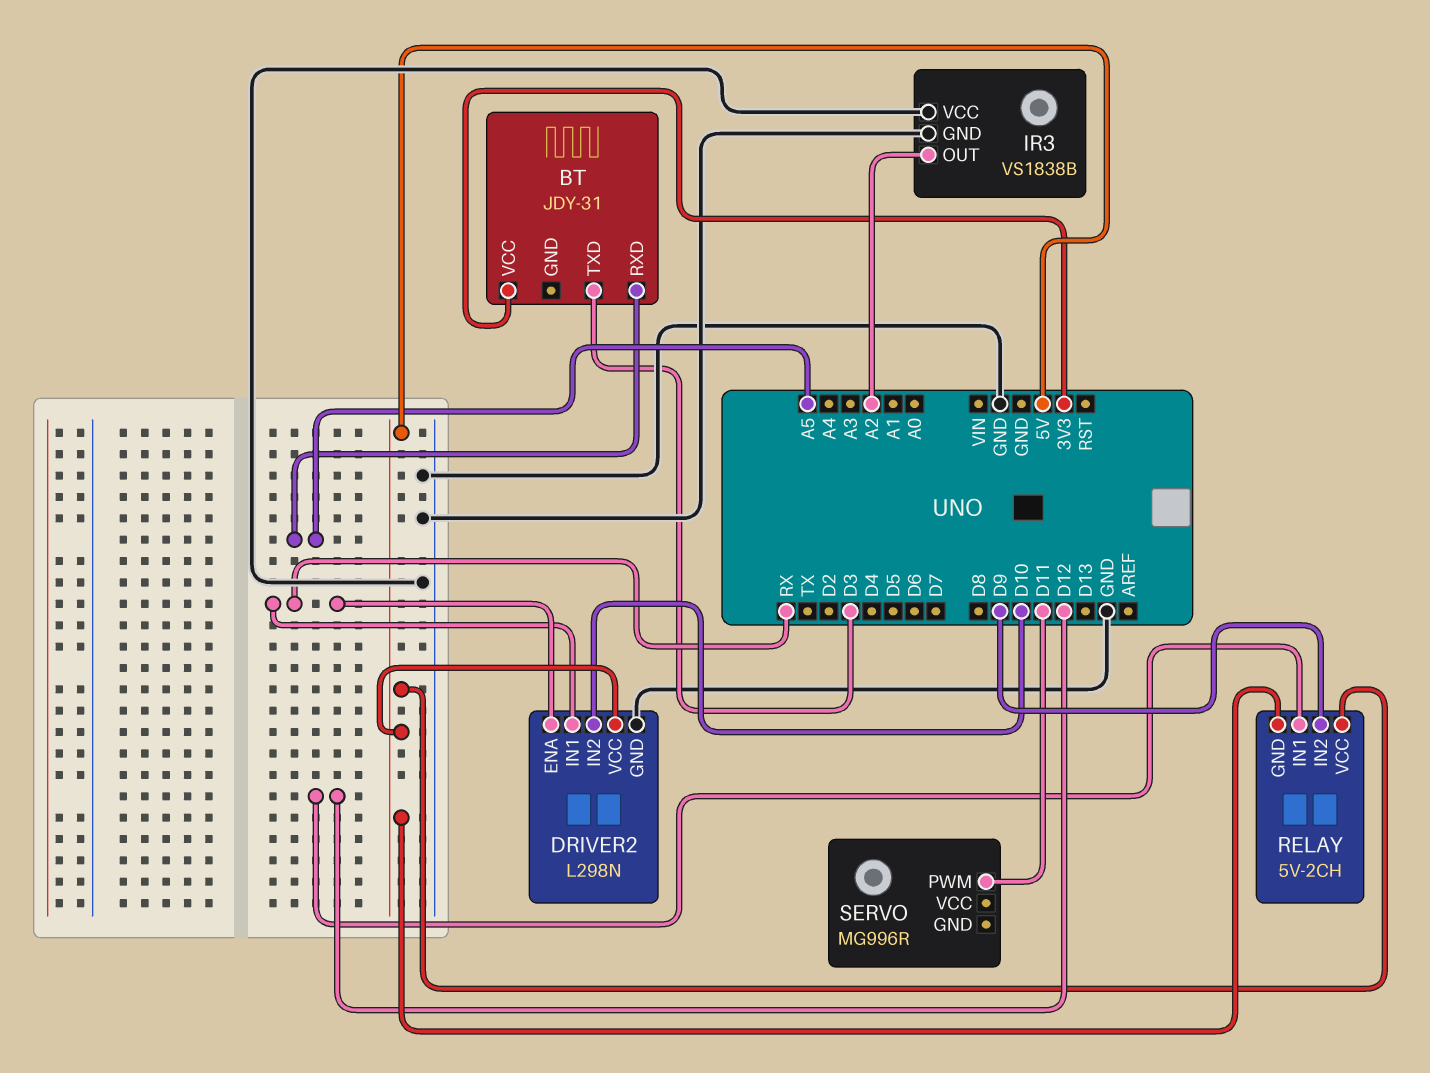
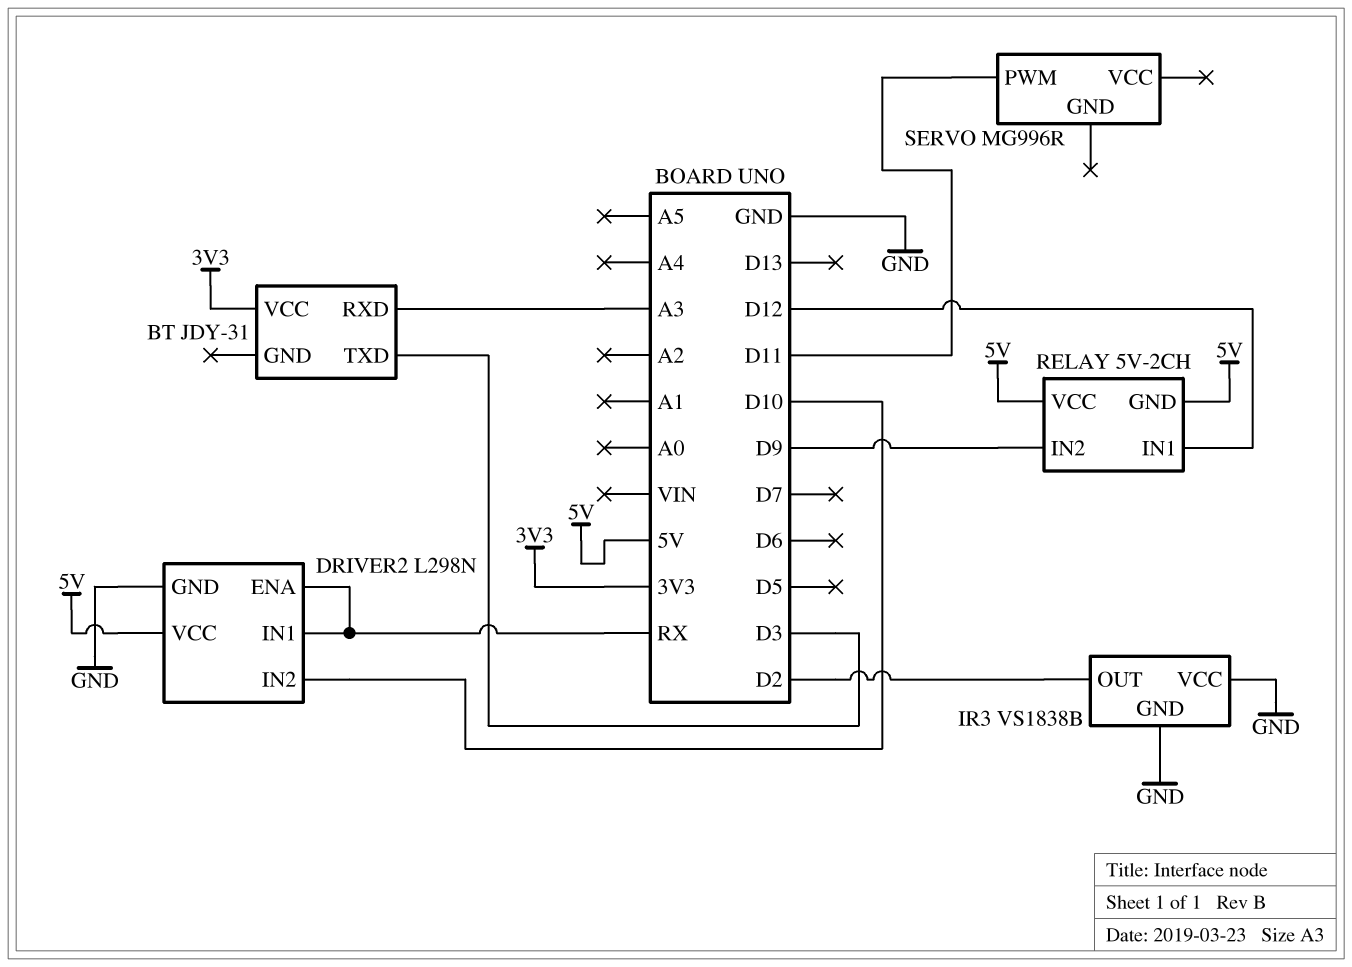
BT pin RXD: A5 -> A3
IR3 pin OUT: A2 -> D2

